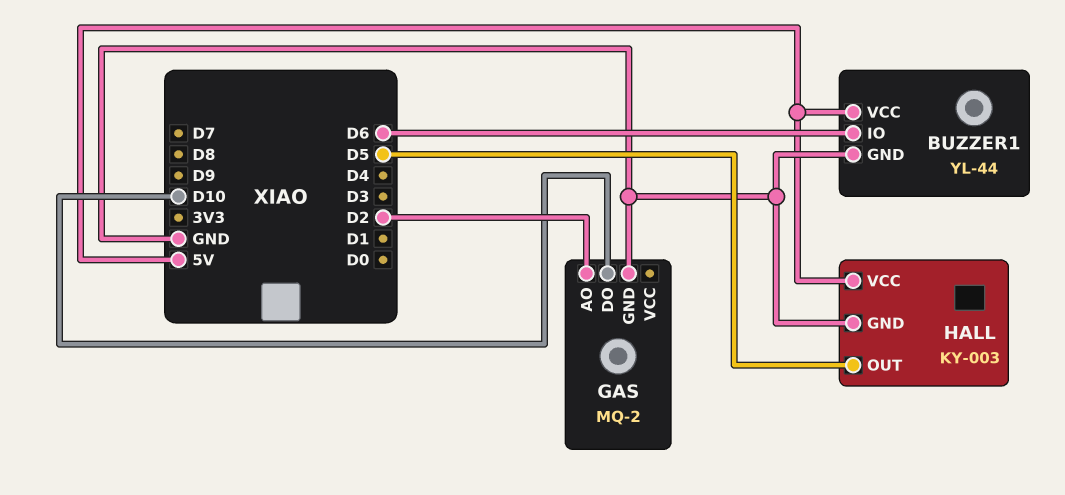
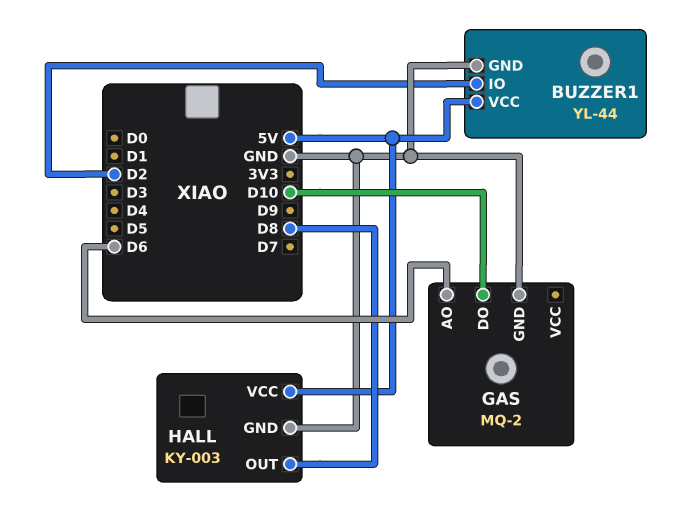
BUZZER1 pin IO: D6 -> D2
GAS pin AO: D2 -> D6
HALL pin OUT: D5 -> D8

